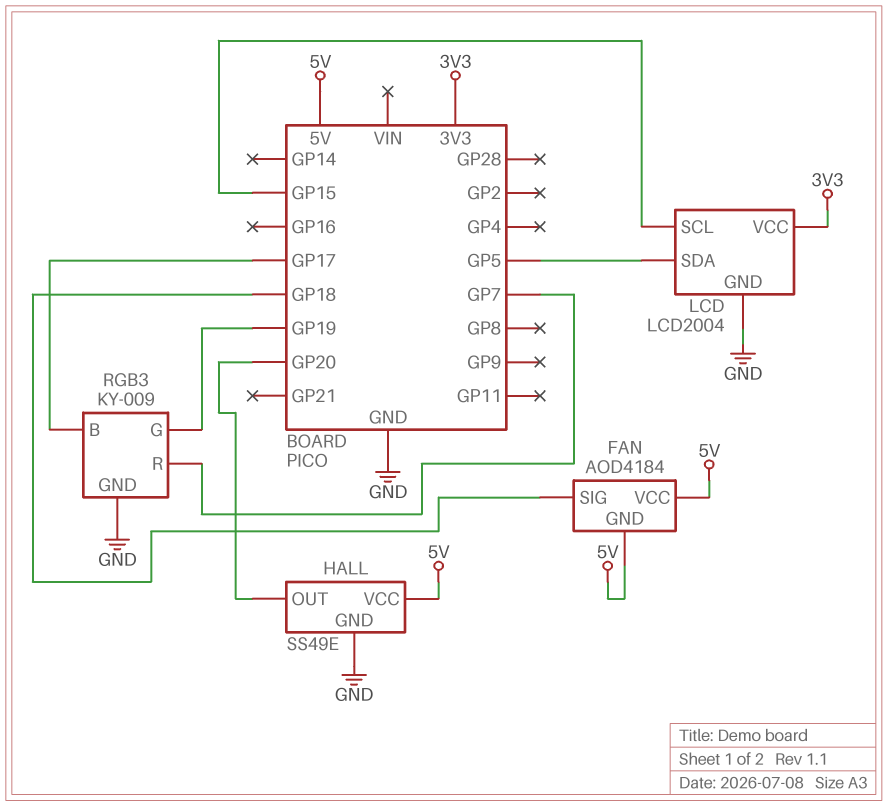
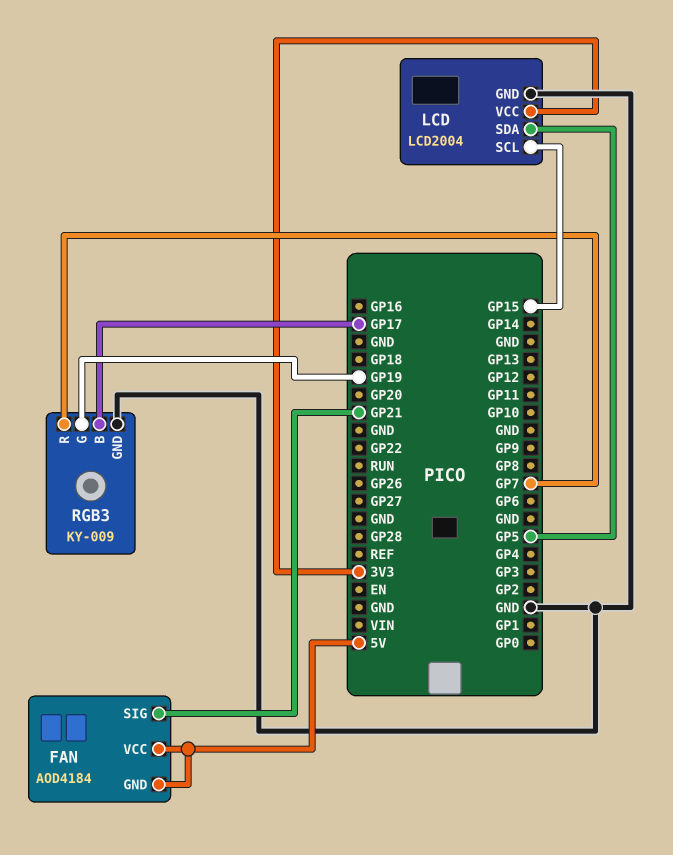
FAN pin SIG: GP18 -> GP21
HALL: SS49E -> none
HALL pin GND: GND -> none
HALL pin OUT: GP20 -> none
HALL pin VCC: 5V -> none

